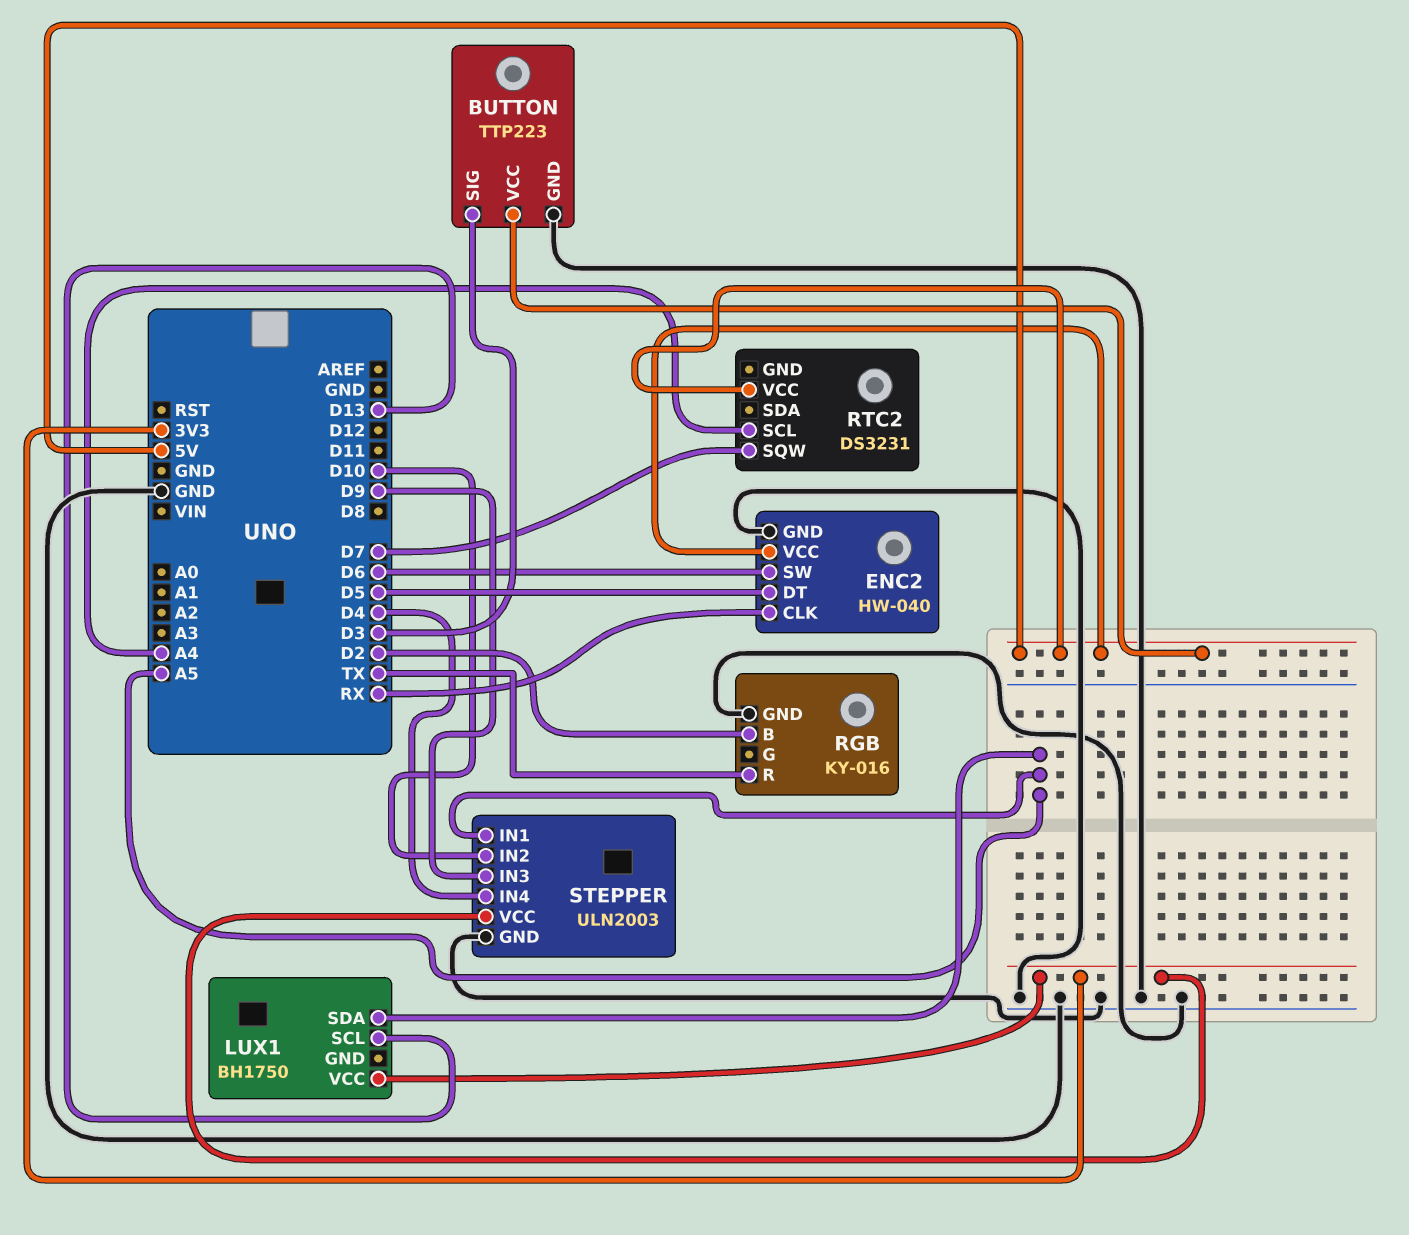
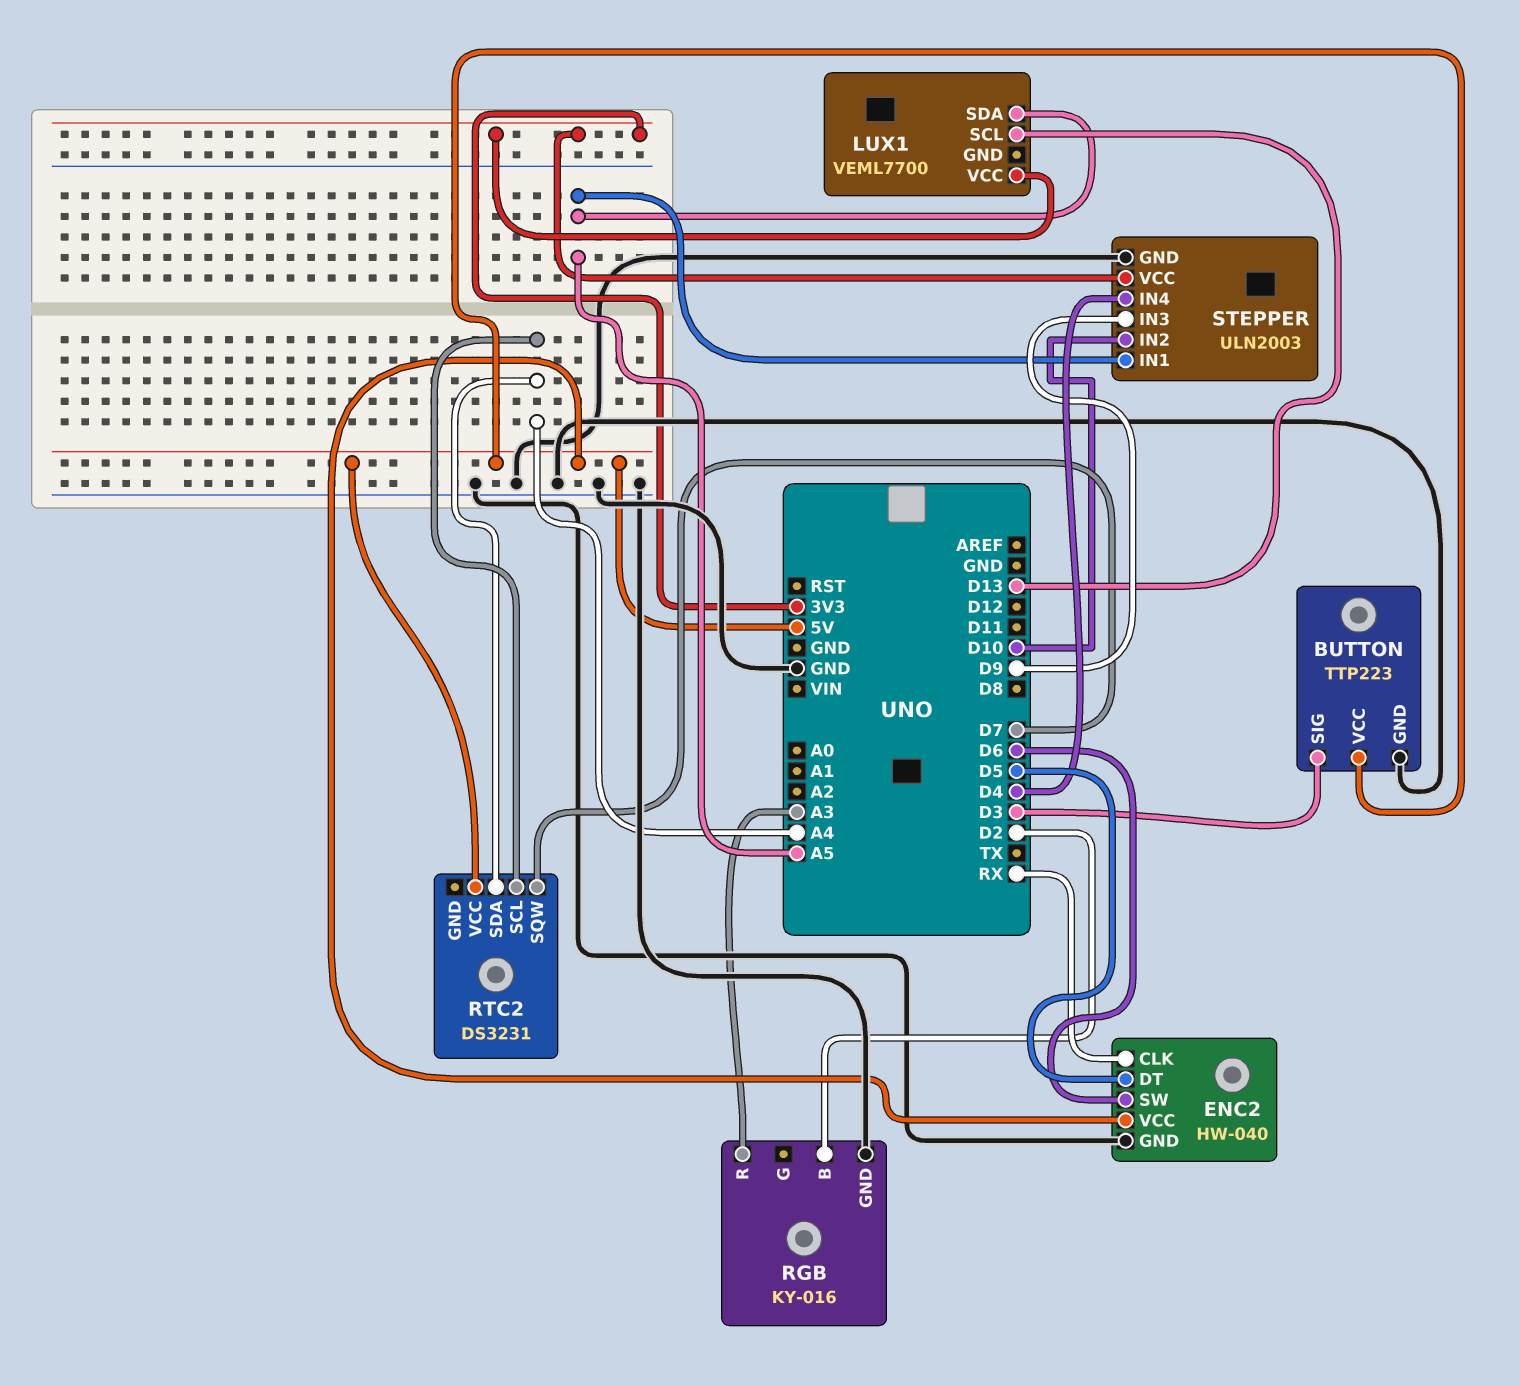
LUX1: BH1750 -> VEML7700
RGB pin R: TX -> A3
RTC2 pin SDA: none -> A4

